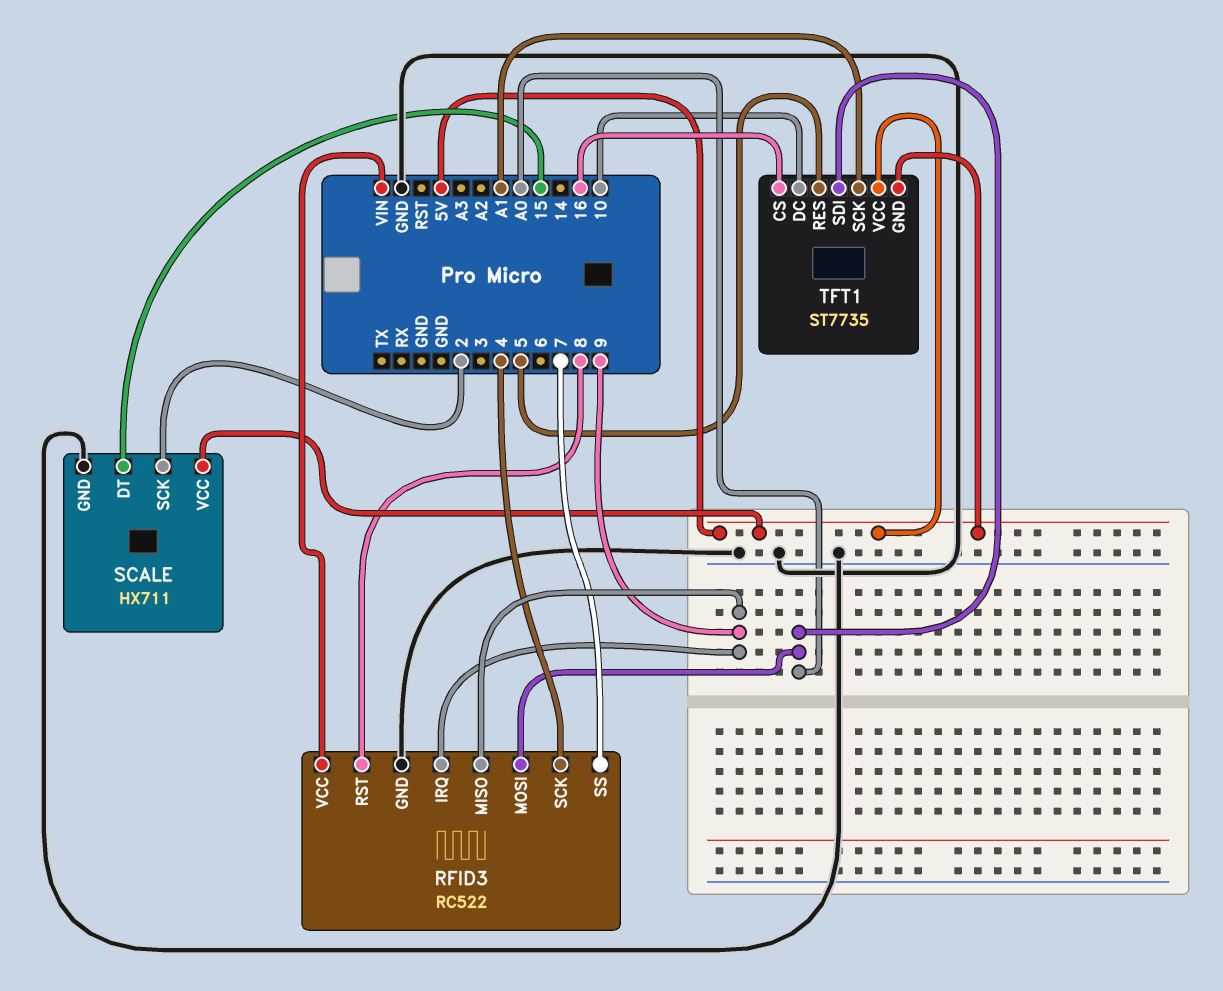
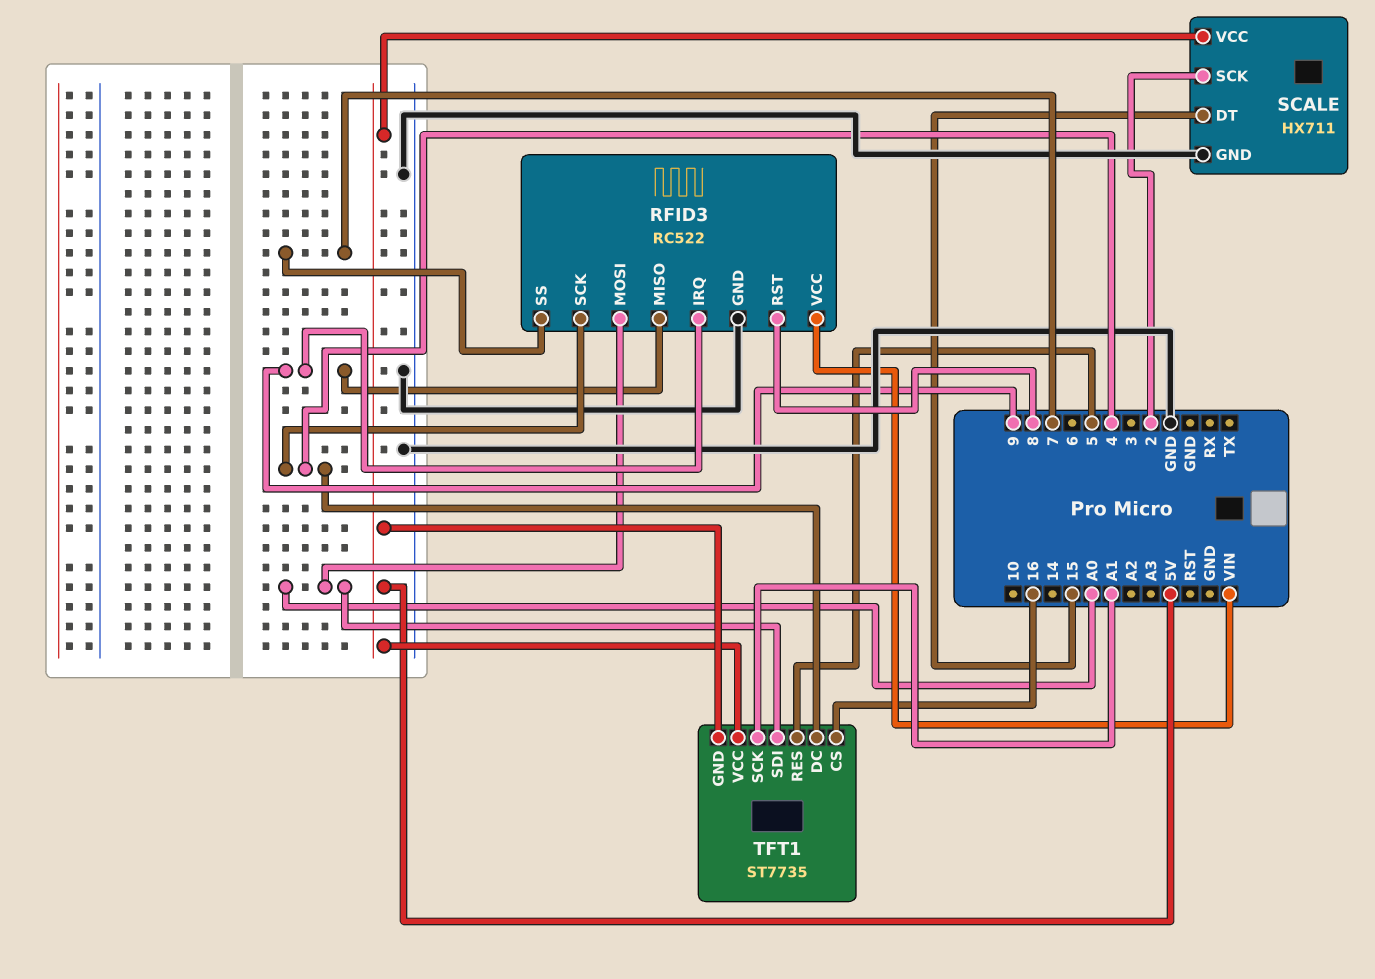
TFT1 pin DC: 10 -> 4

